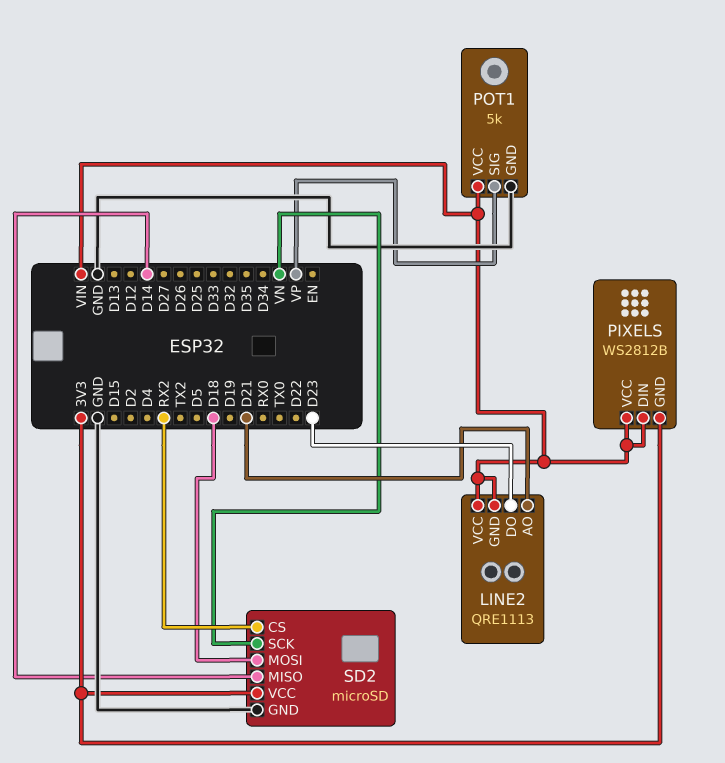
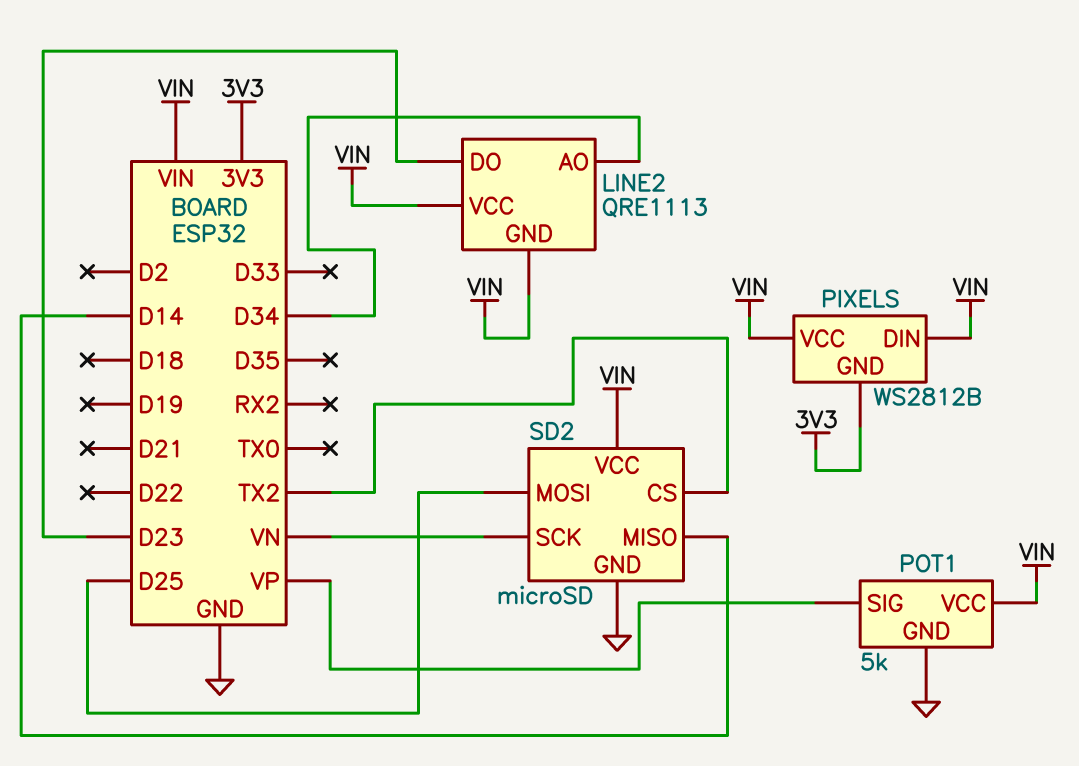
LINE2 pin AO: D21 -> D34
SD2 pin CS: RX2 -> TX2
SD2 pin MOSI: D18 -> D25
SD2 pin VCC: 3V3 -> VIN

